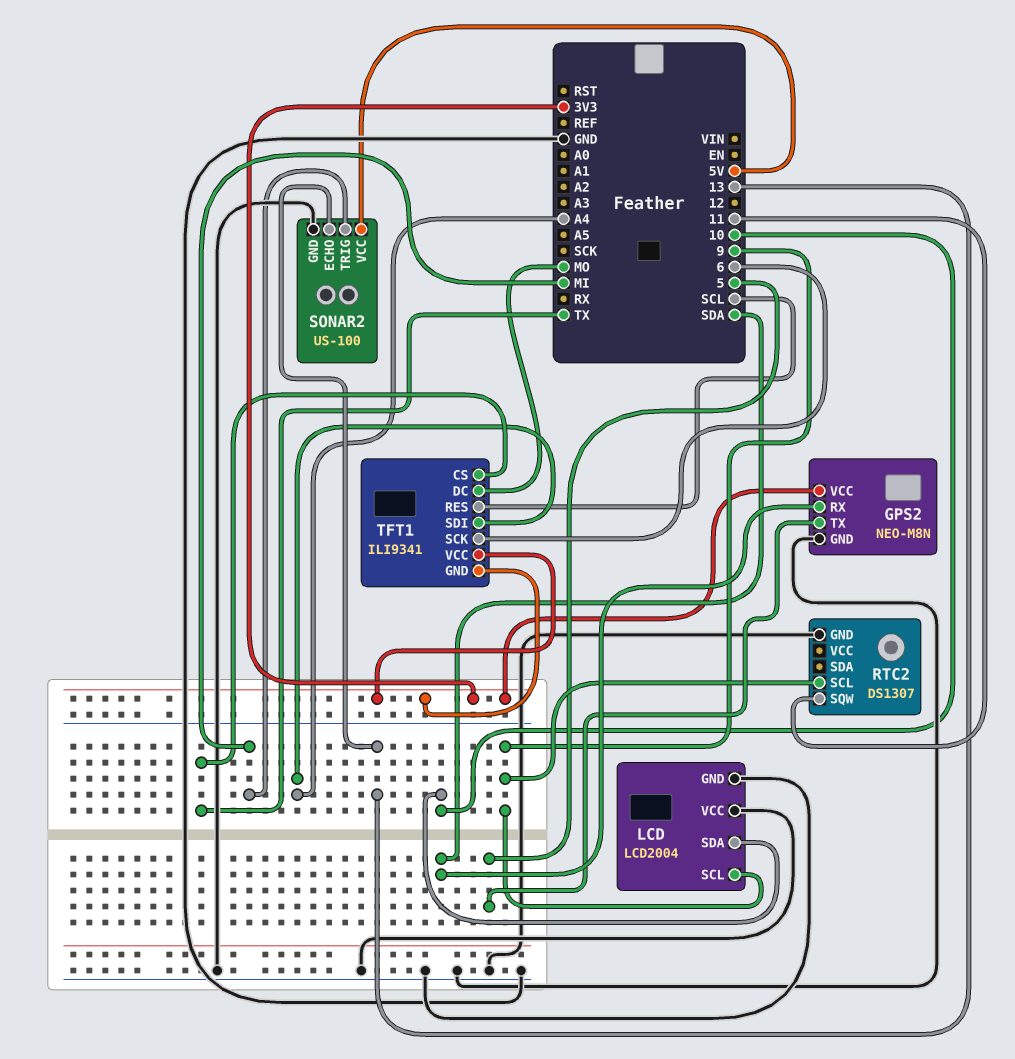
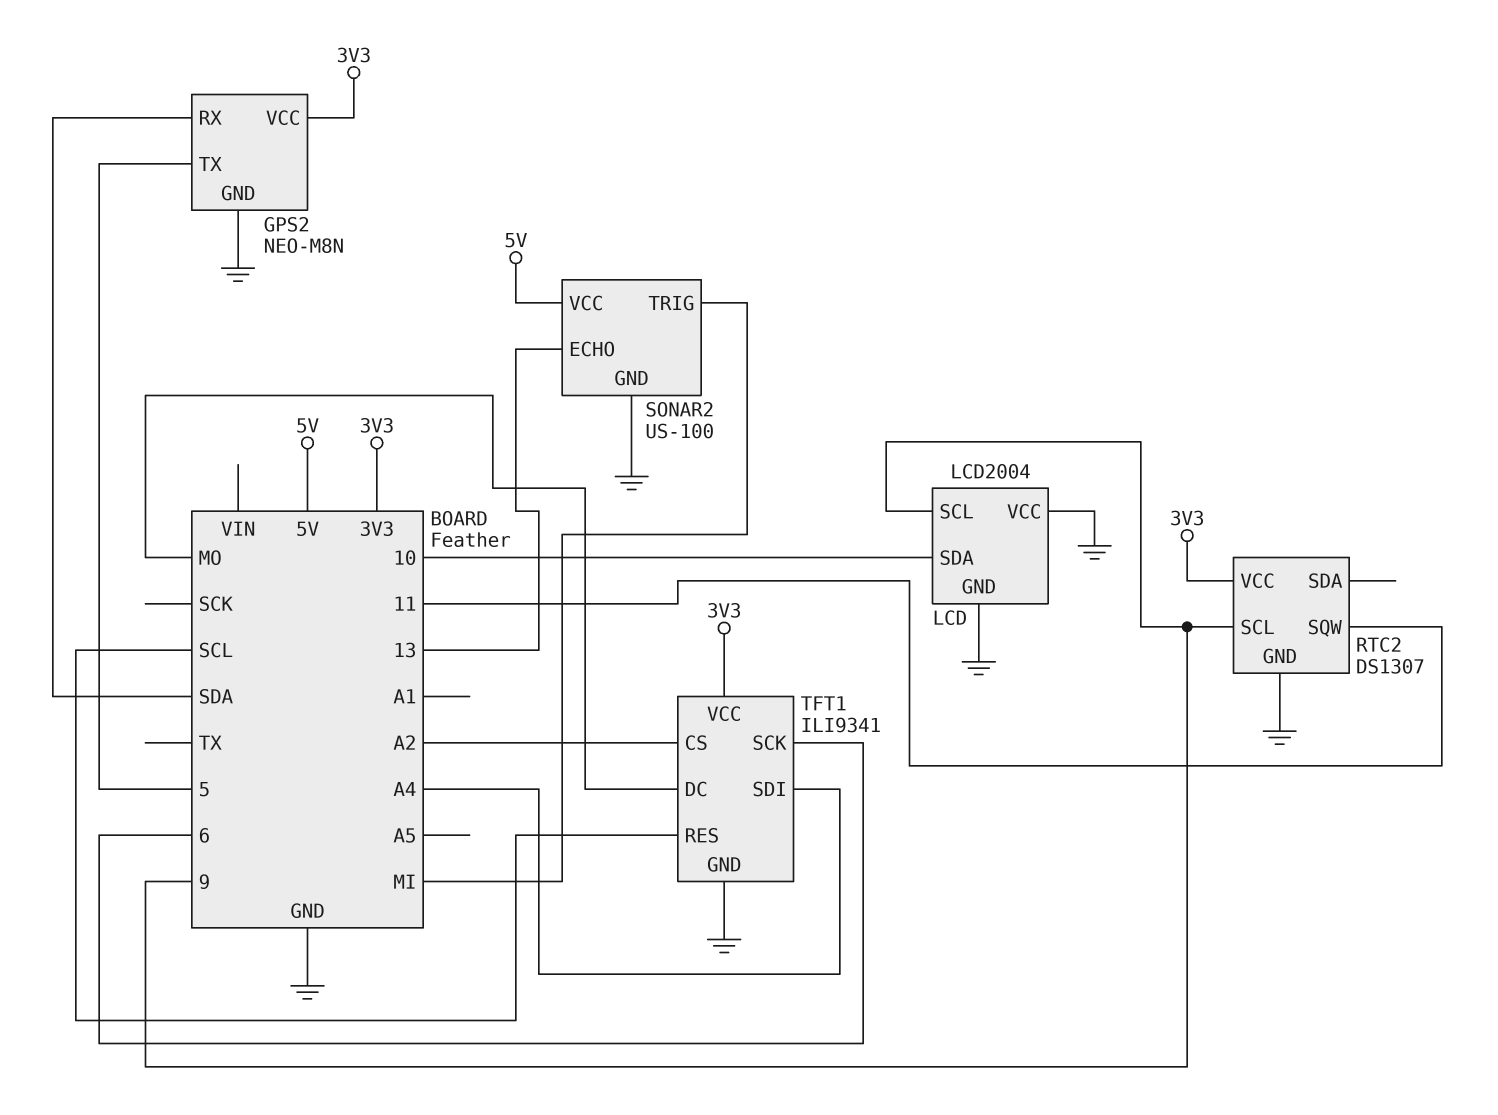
RTC2 pin VCC: none -> 3V3
TFT1 pin CS: TX -> A2
TFT1 pin GND: 3V3 -> GND

